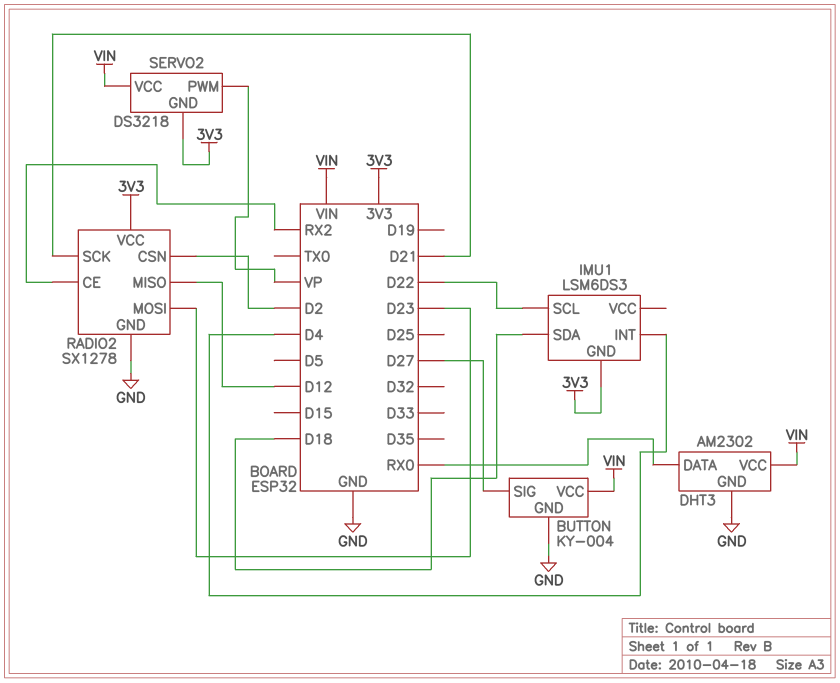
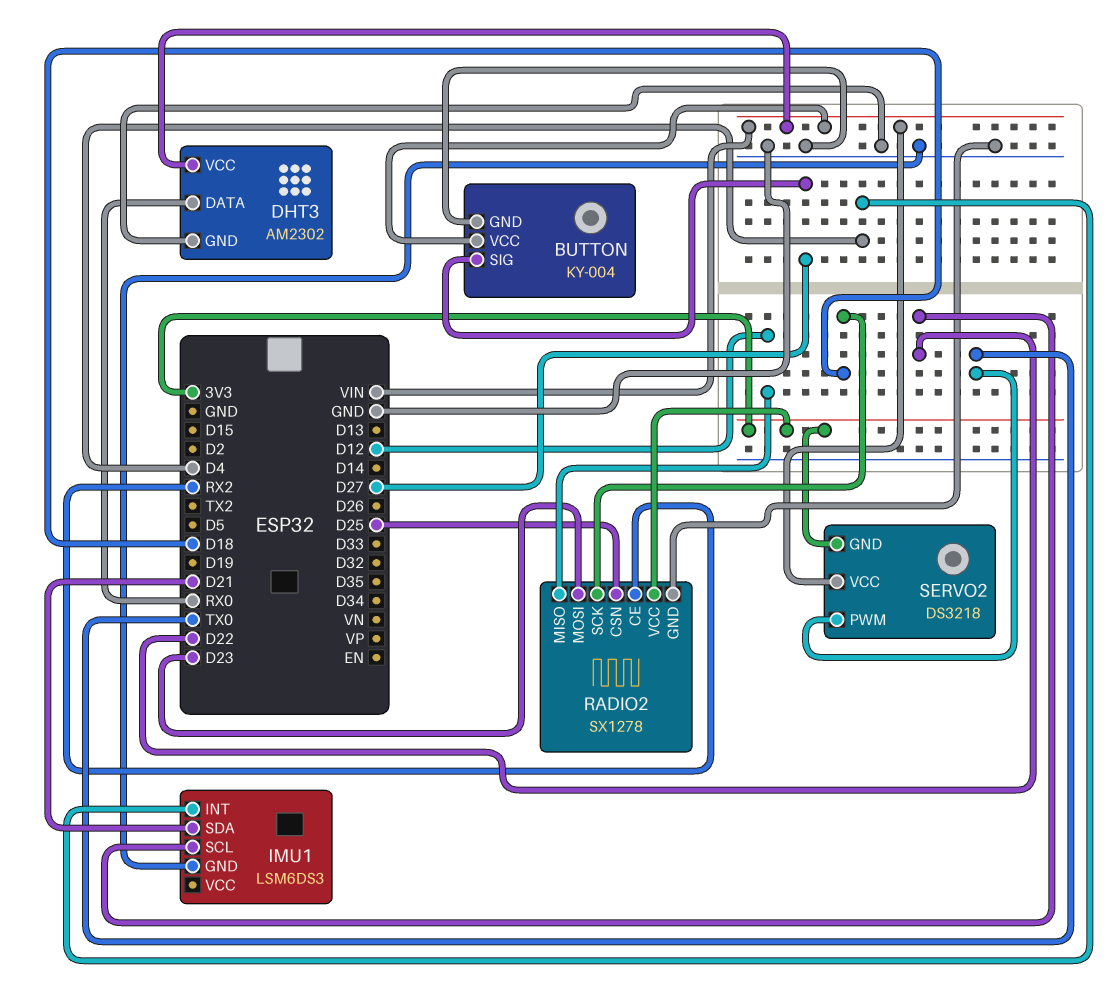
IMU1 pin GND: 3V3 -> GND
IMU1 pin SDA: D18 -> D21
RADIO2 pin CSN: D2 -> D25
RADIO2 pin SCK: D21 -> D18
SERVO2 pin PWM: VP -> TX0

